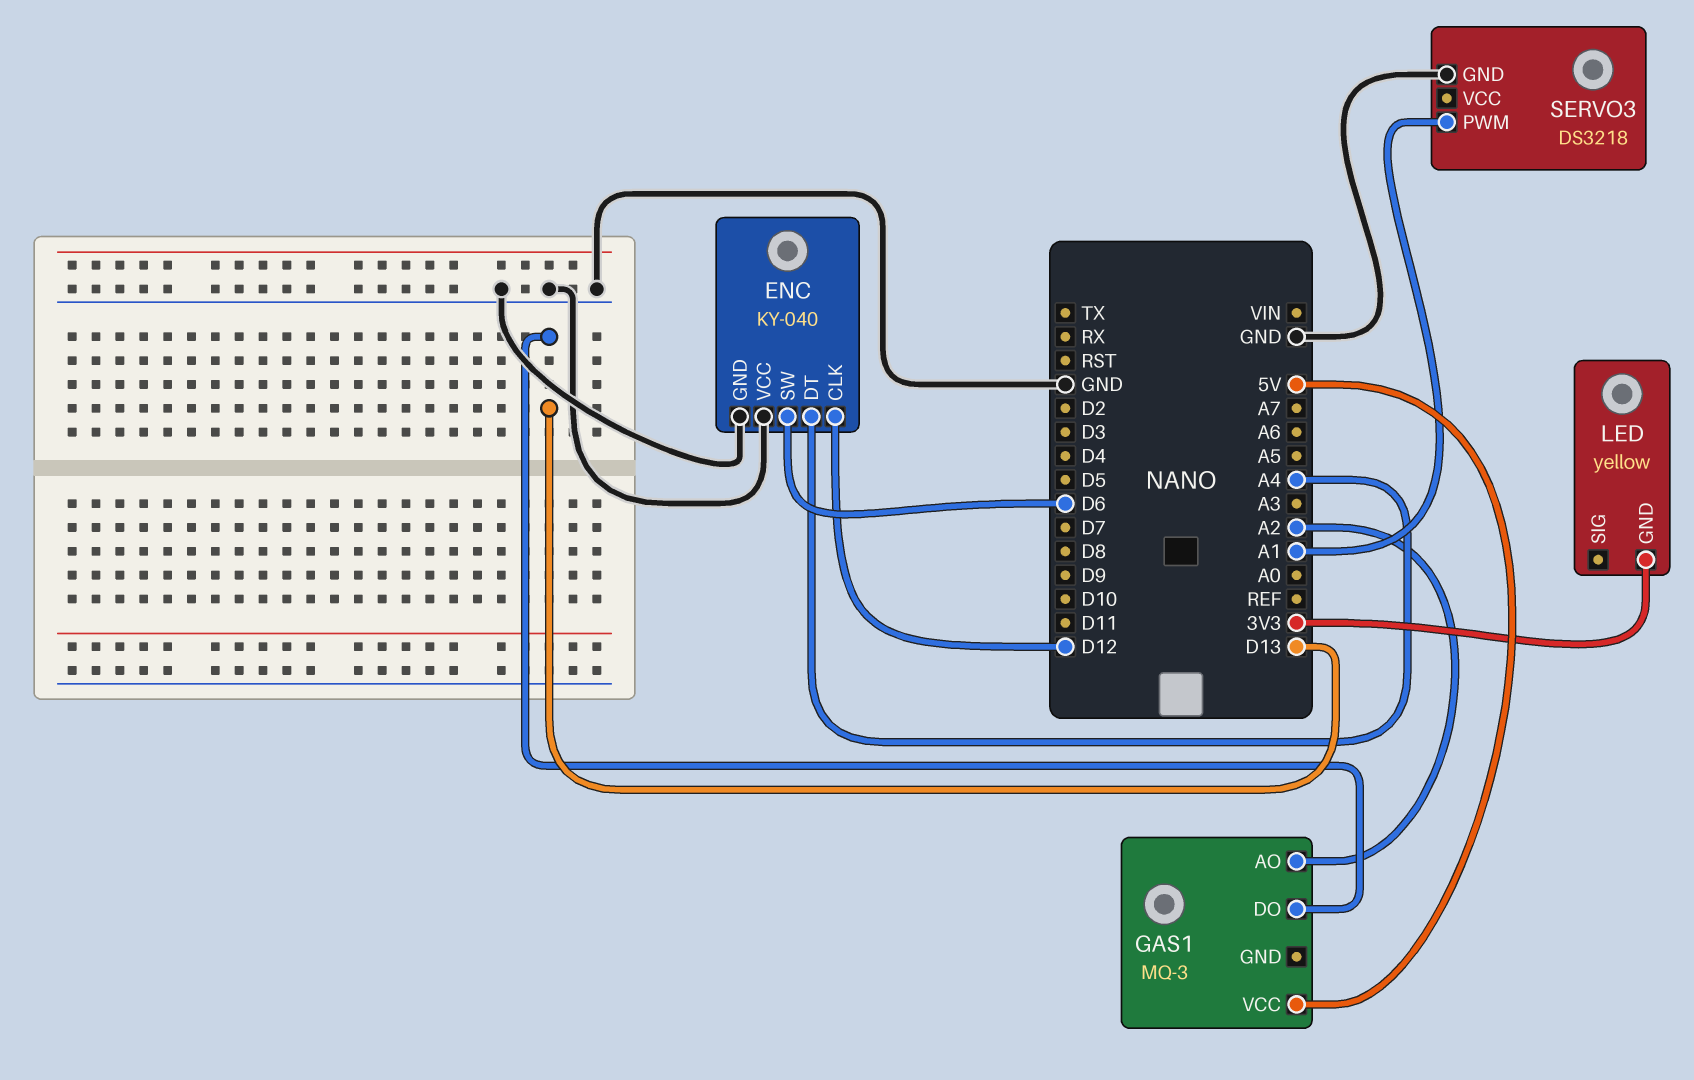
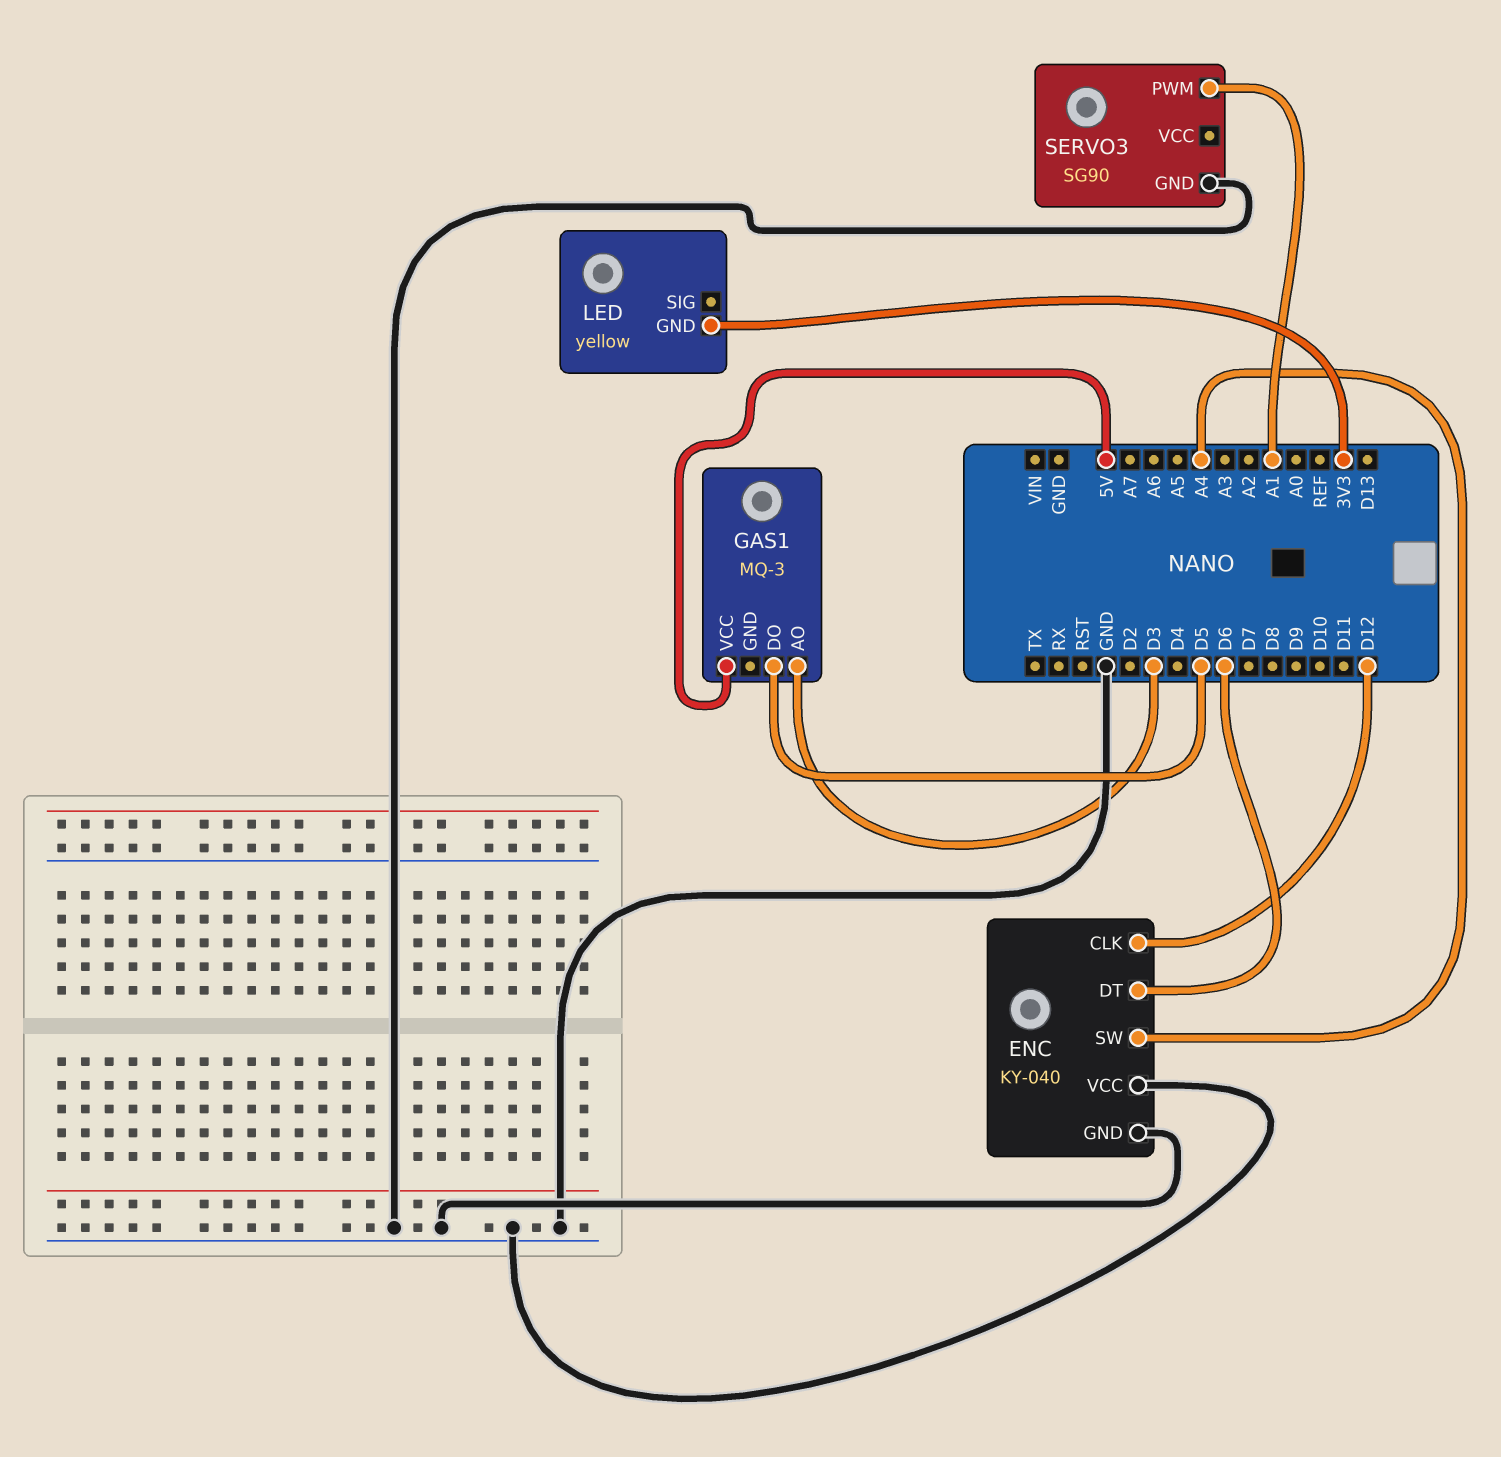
ENC pin DT: A4 -> D6
ENC pin SW: D6 -> A4
GAS1 pin AO: A2 -> D3
GAS1 pin DO: D13 -> D5
SERVO3: DS3218 -> SG90

